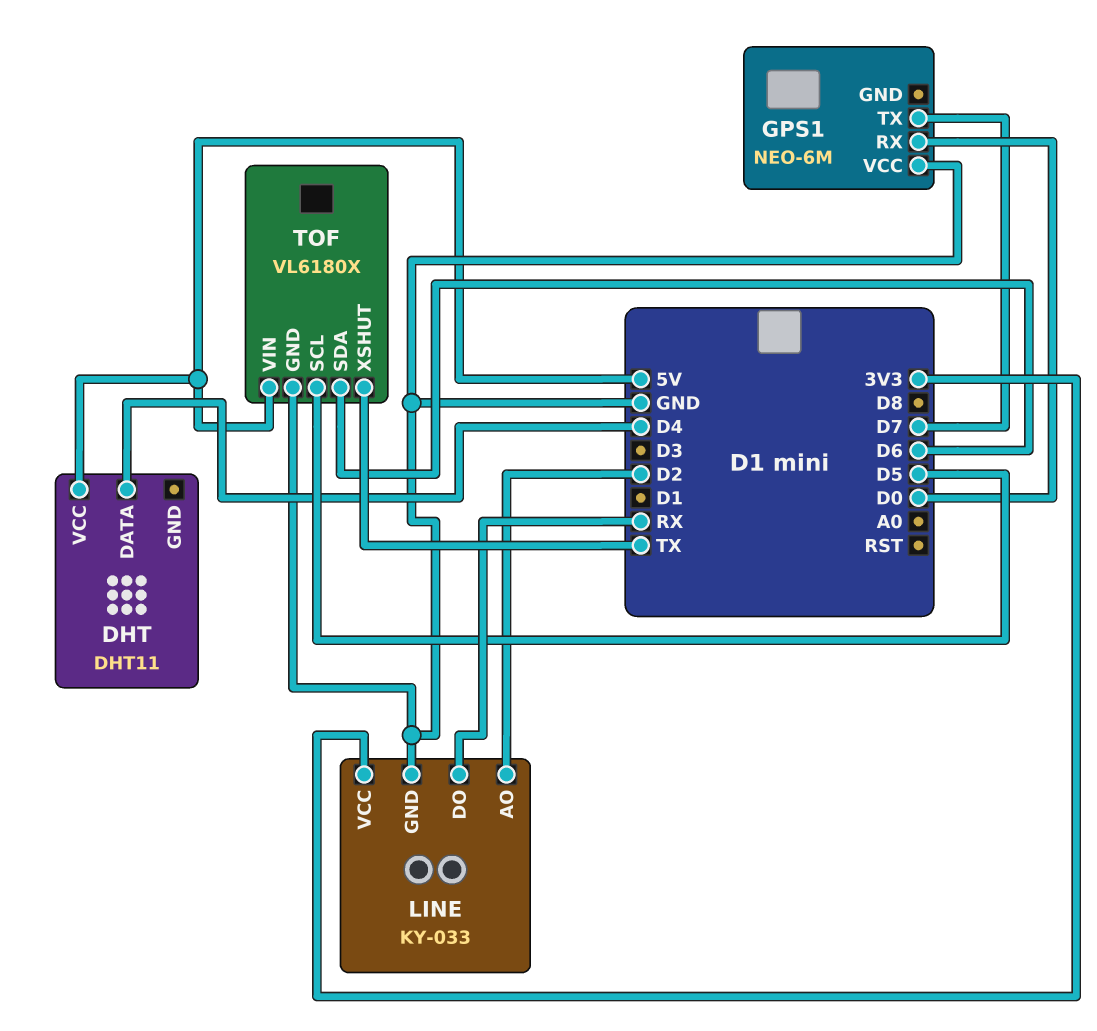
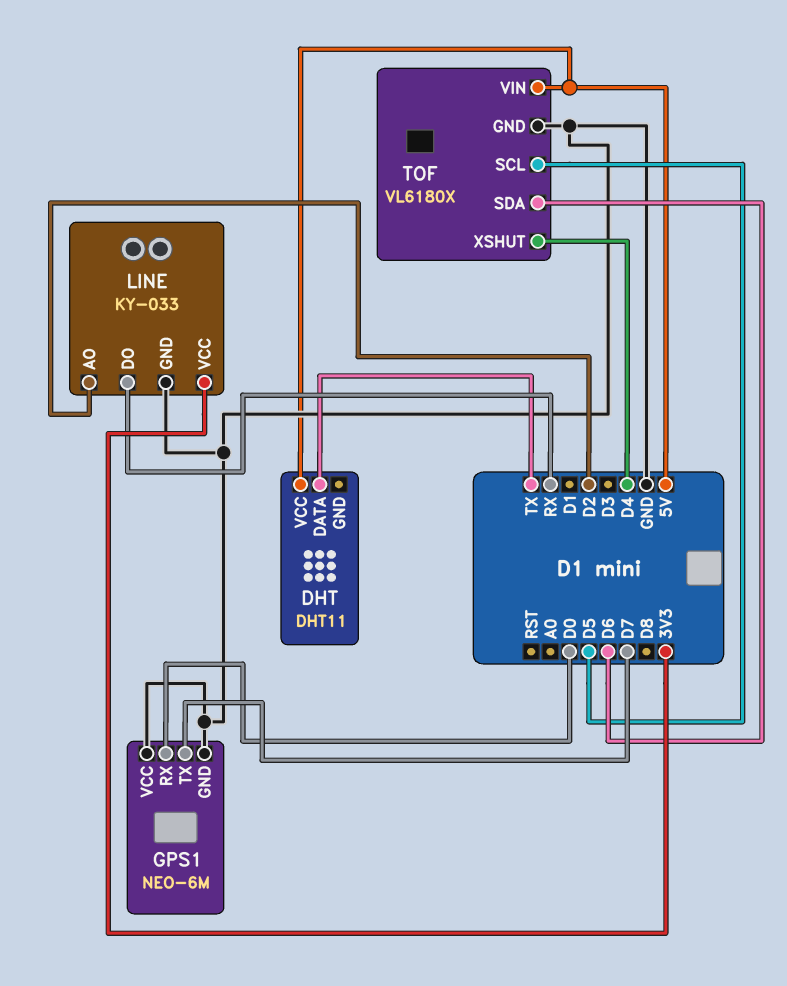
DHT pin DATA: D4 -> TX
GPS1 pin GND: none -> GND
TOF pin XSHUT: TX -> D4

